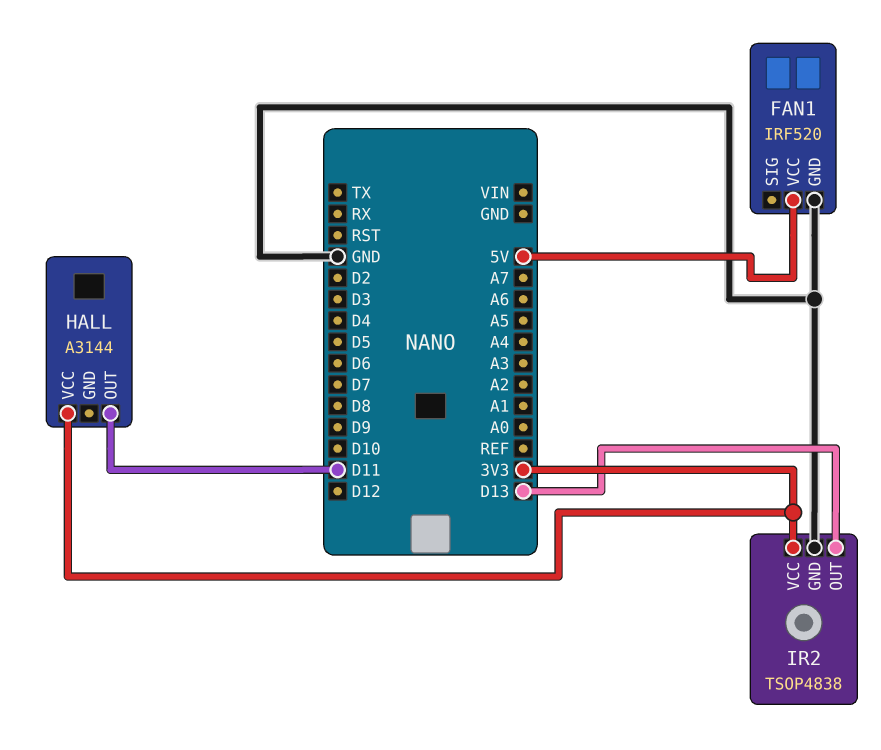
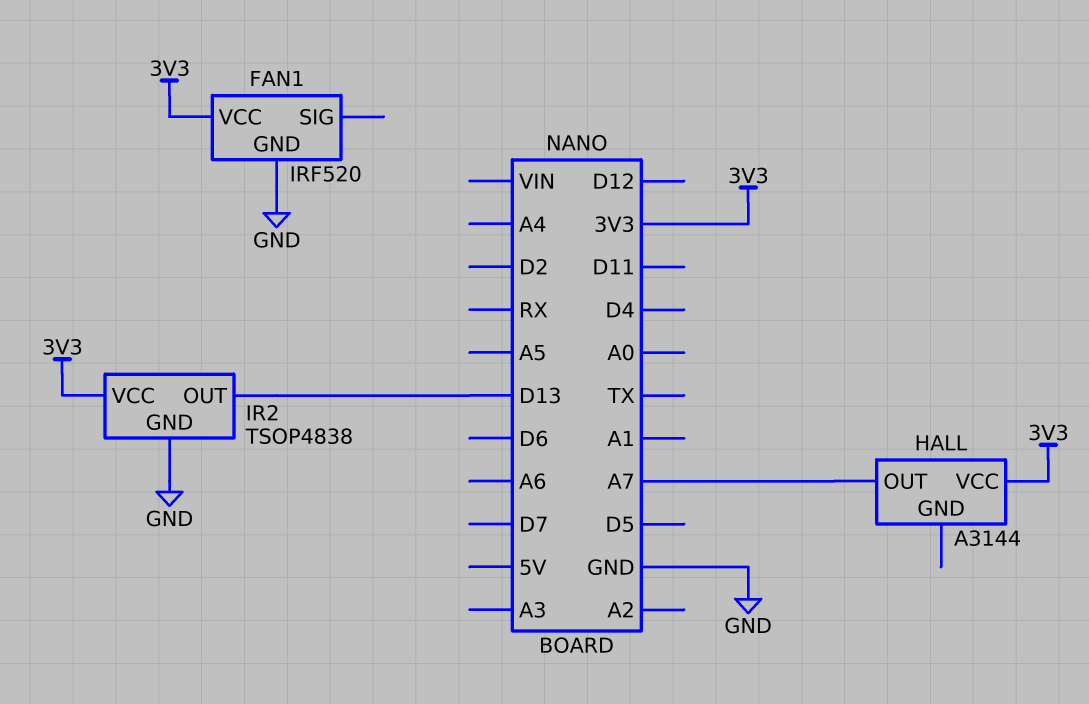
FAN1 pin VCC: 5V -> 3V3
HALL pin OUT: D11 -> A7

